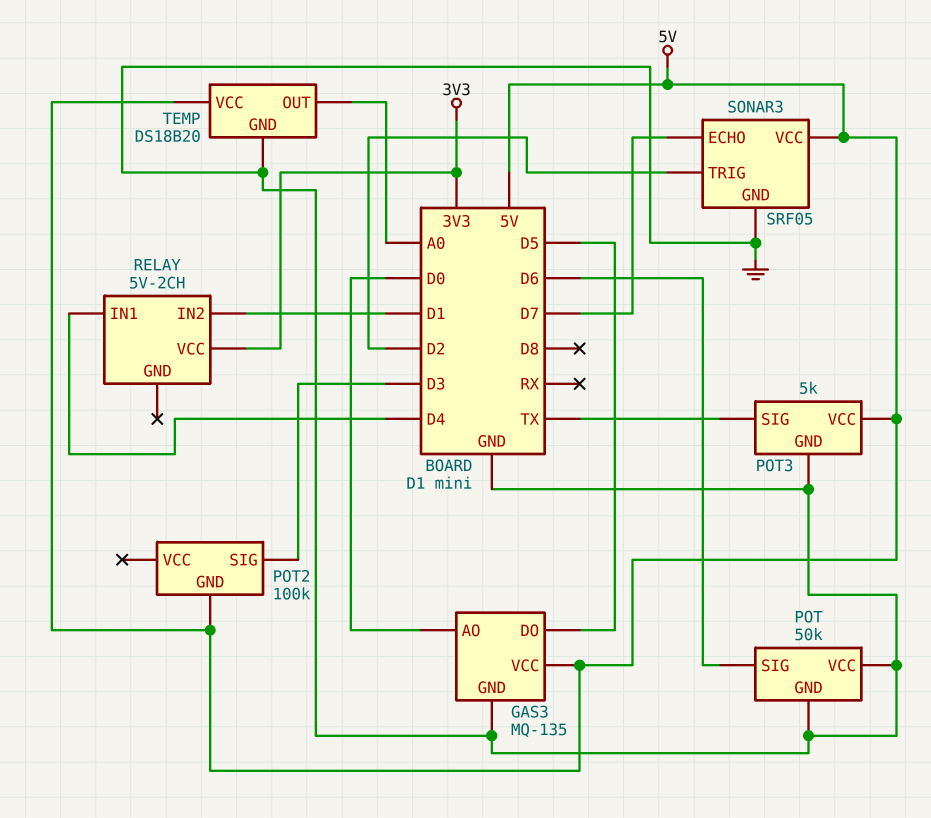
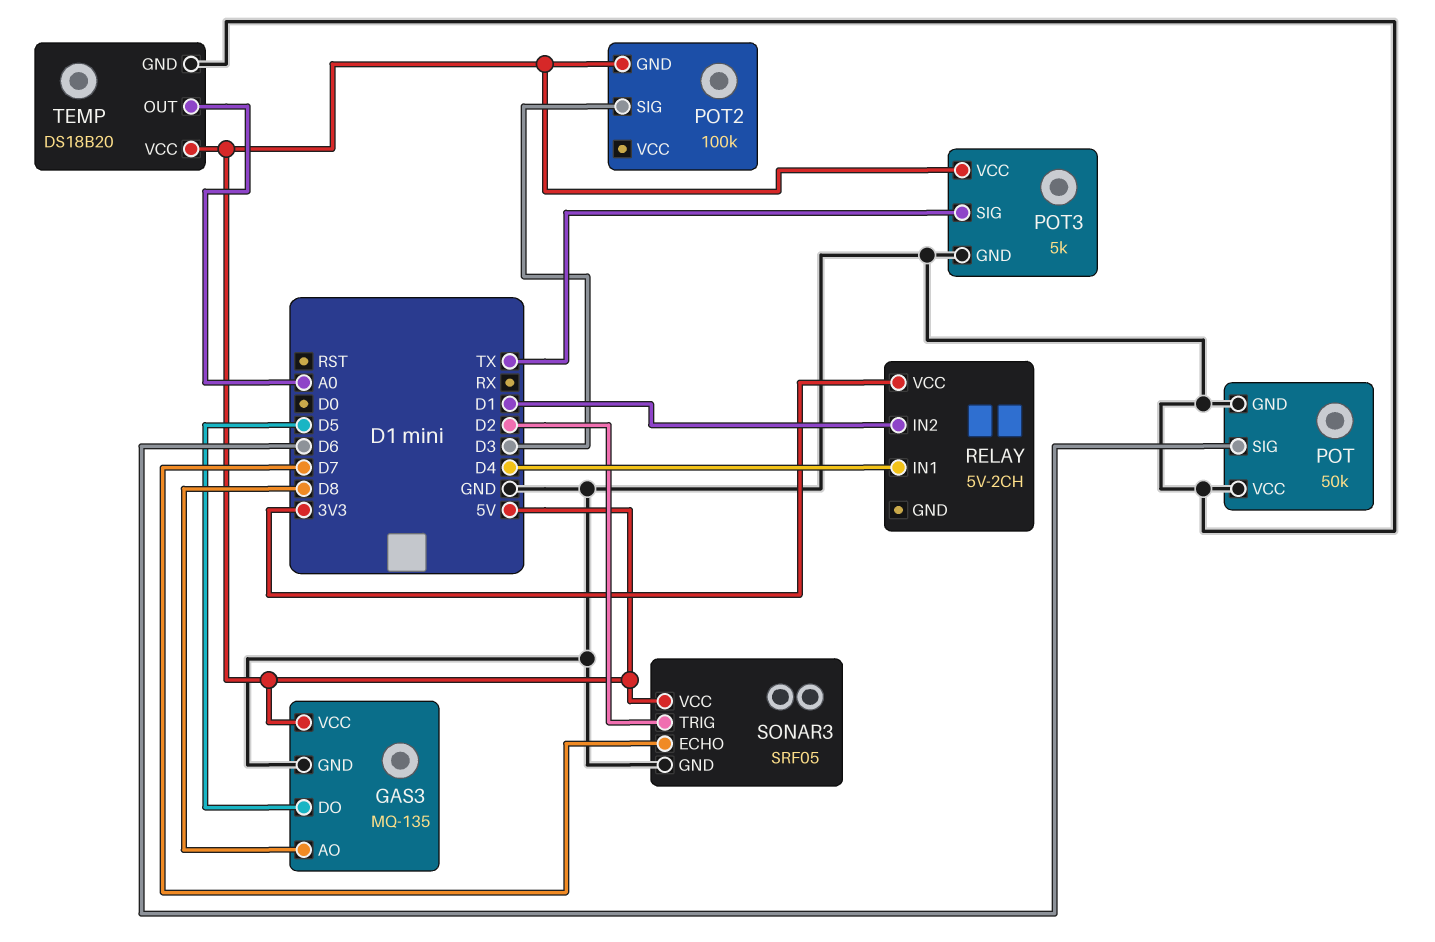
GAS3 pin AO: D0 -> D8

